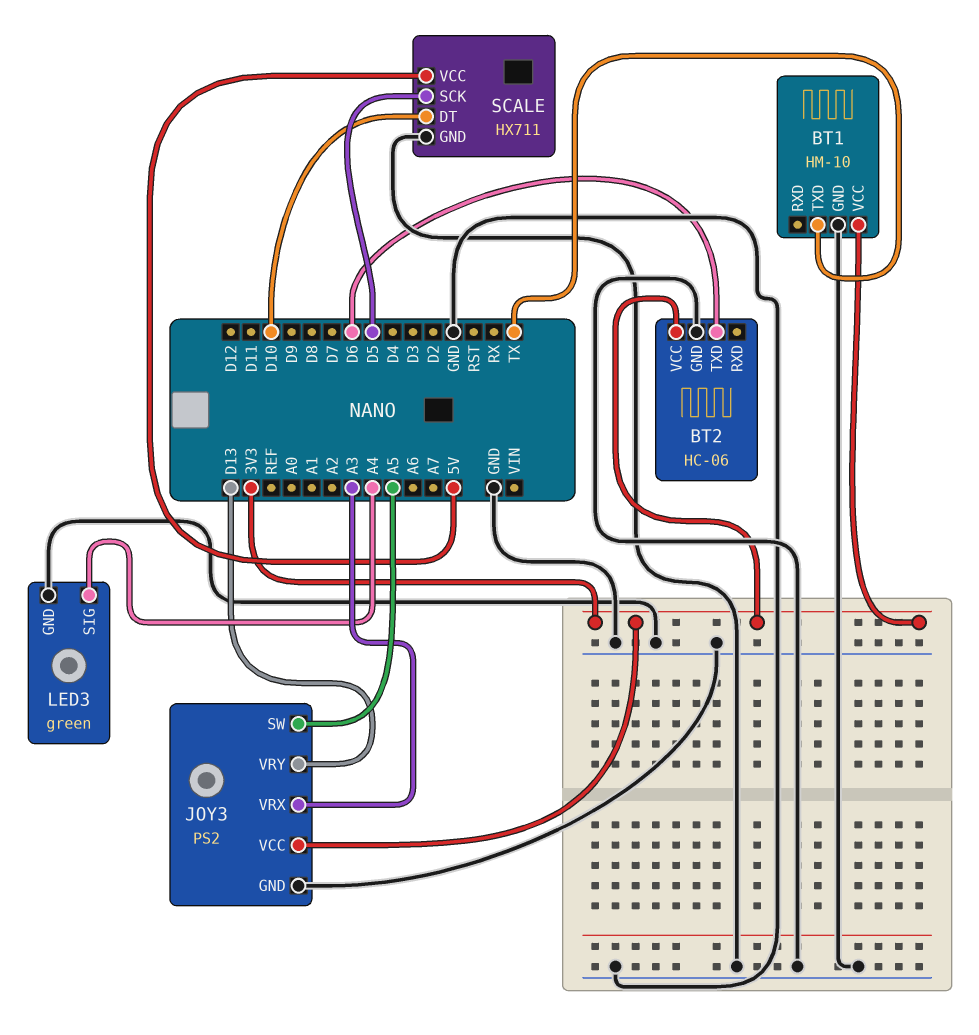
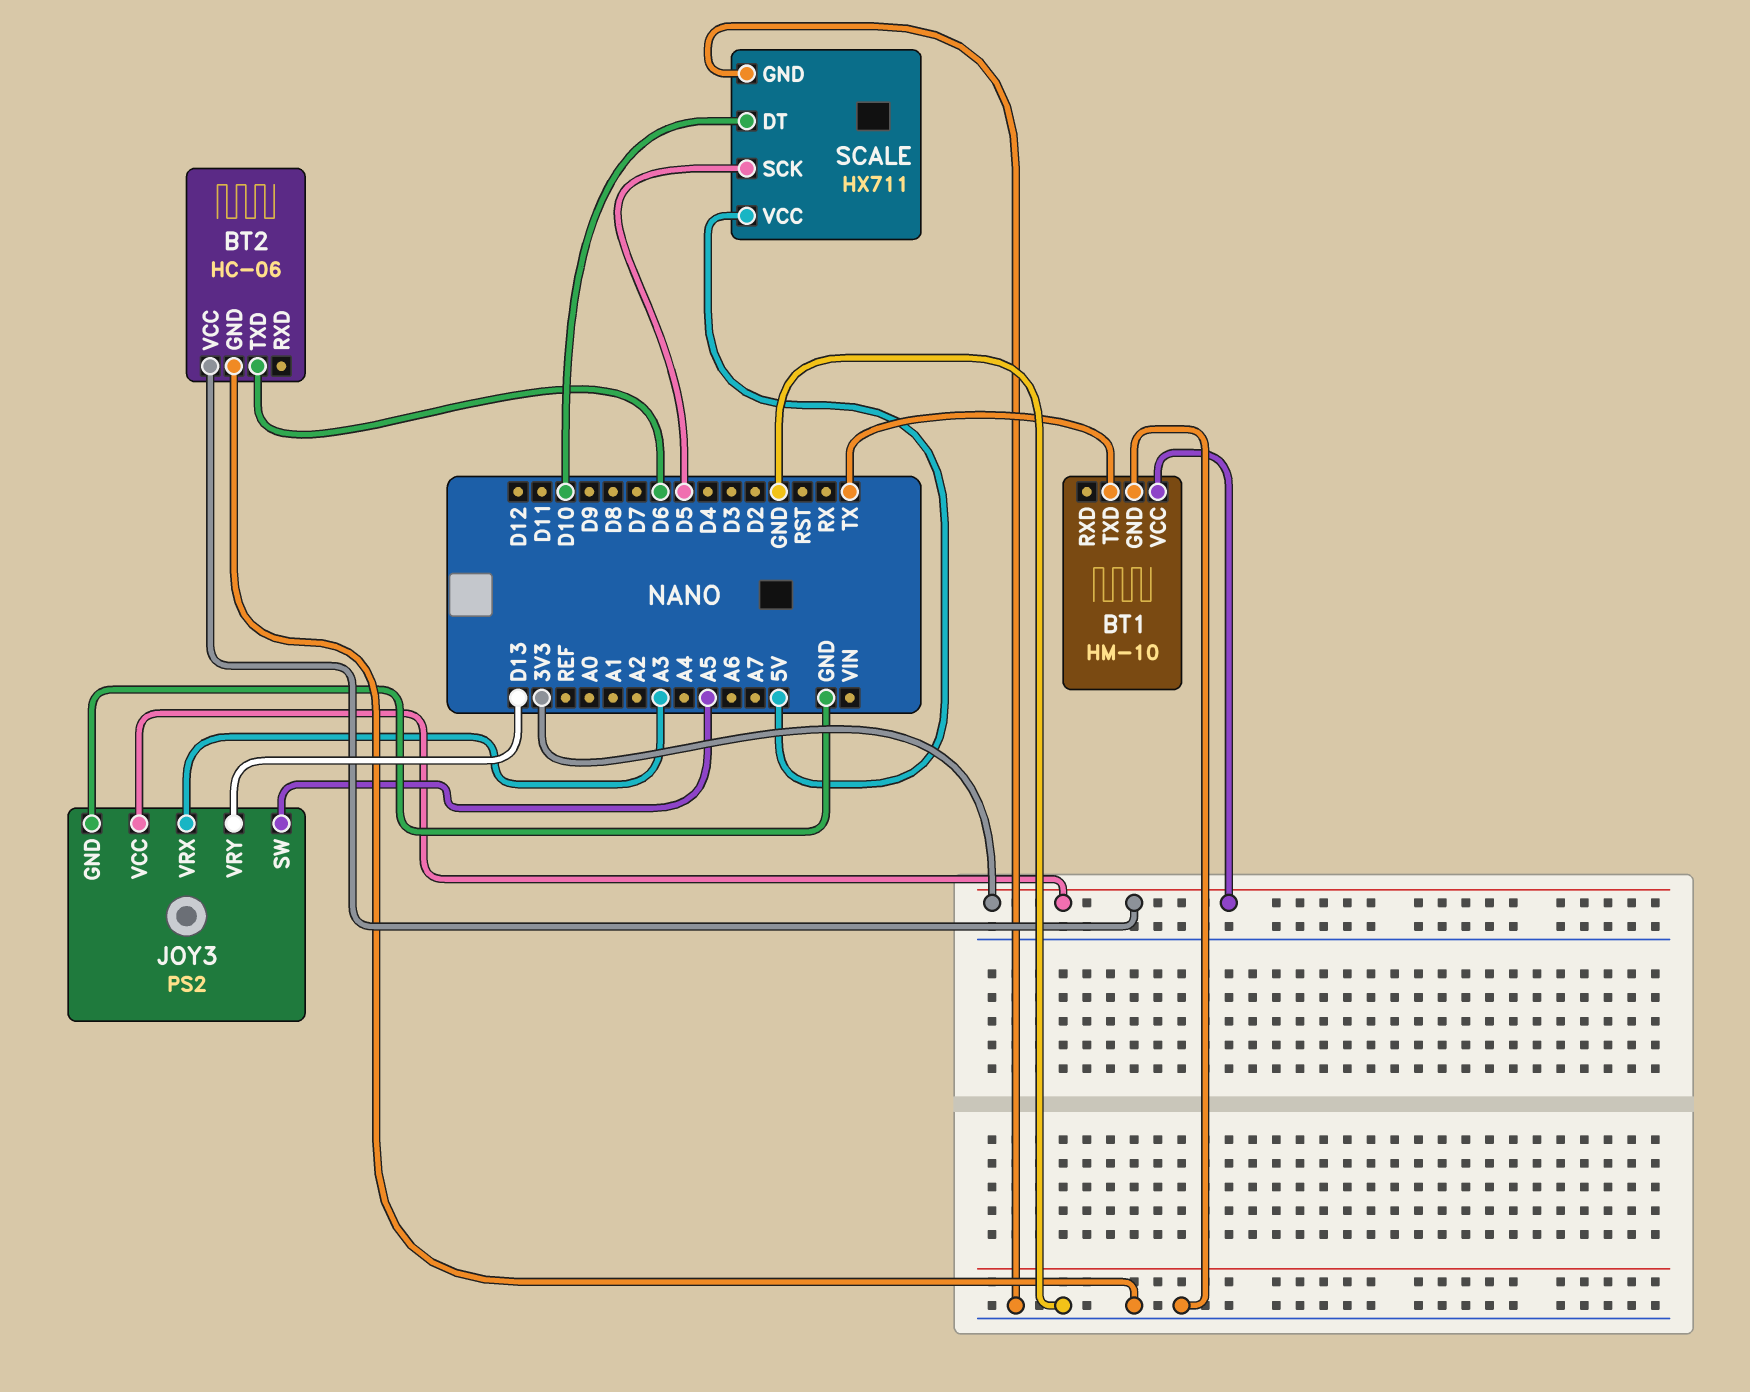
LED3: green -> none
LED3 pin GND: GND -> none
LED3 pin SIG: A4 -> none

